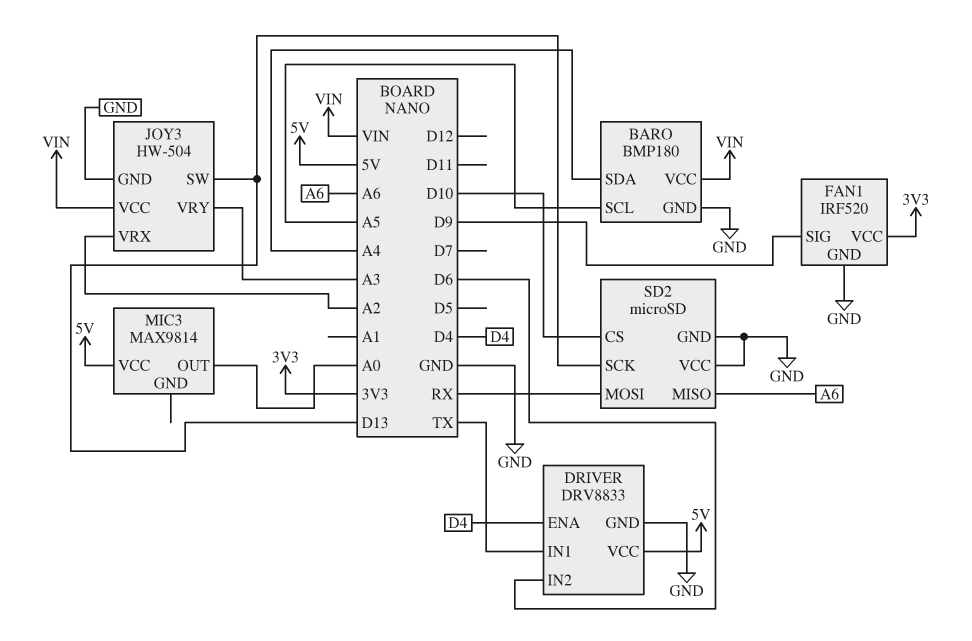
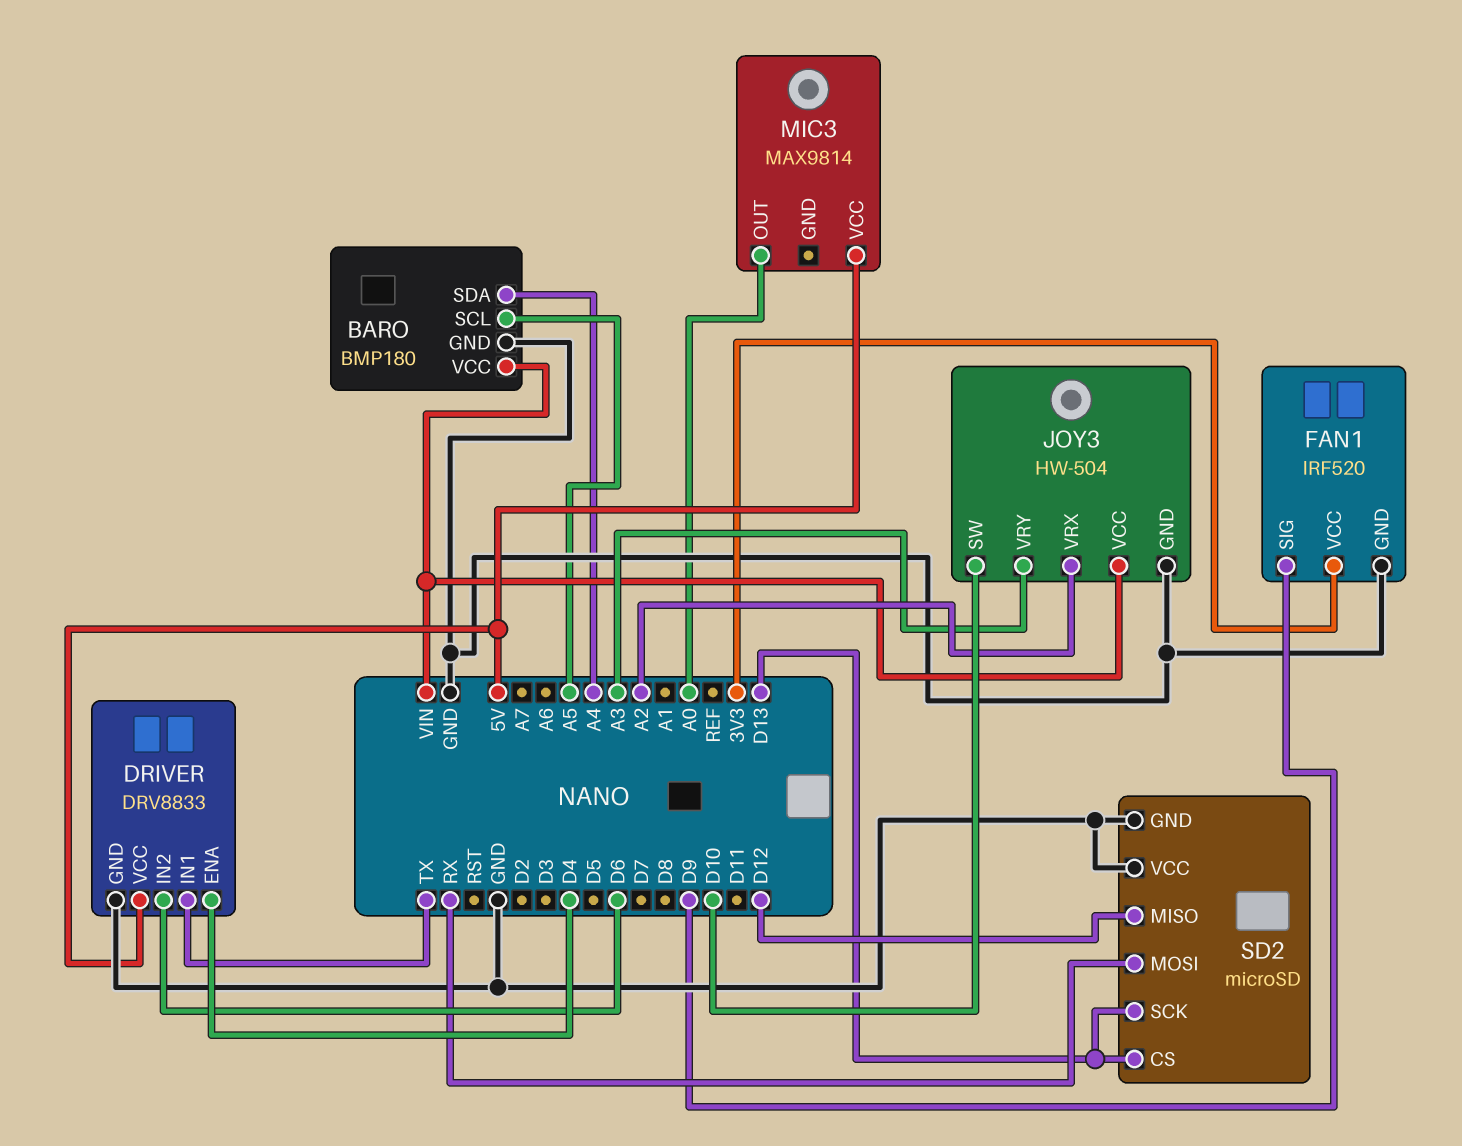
JOY3 pin SW: D13 -> D10
SD2 pin CS: D10 -> D13
SD2 pin MISO: A6 -> D12

